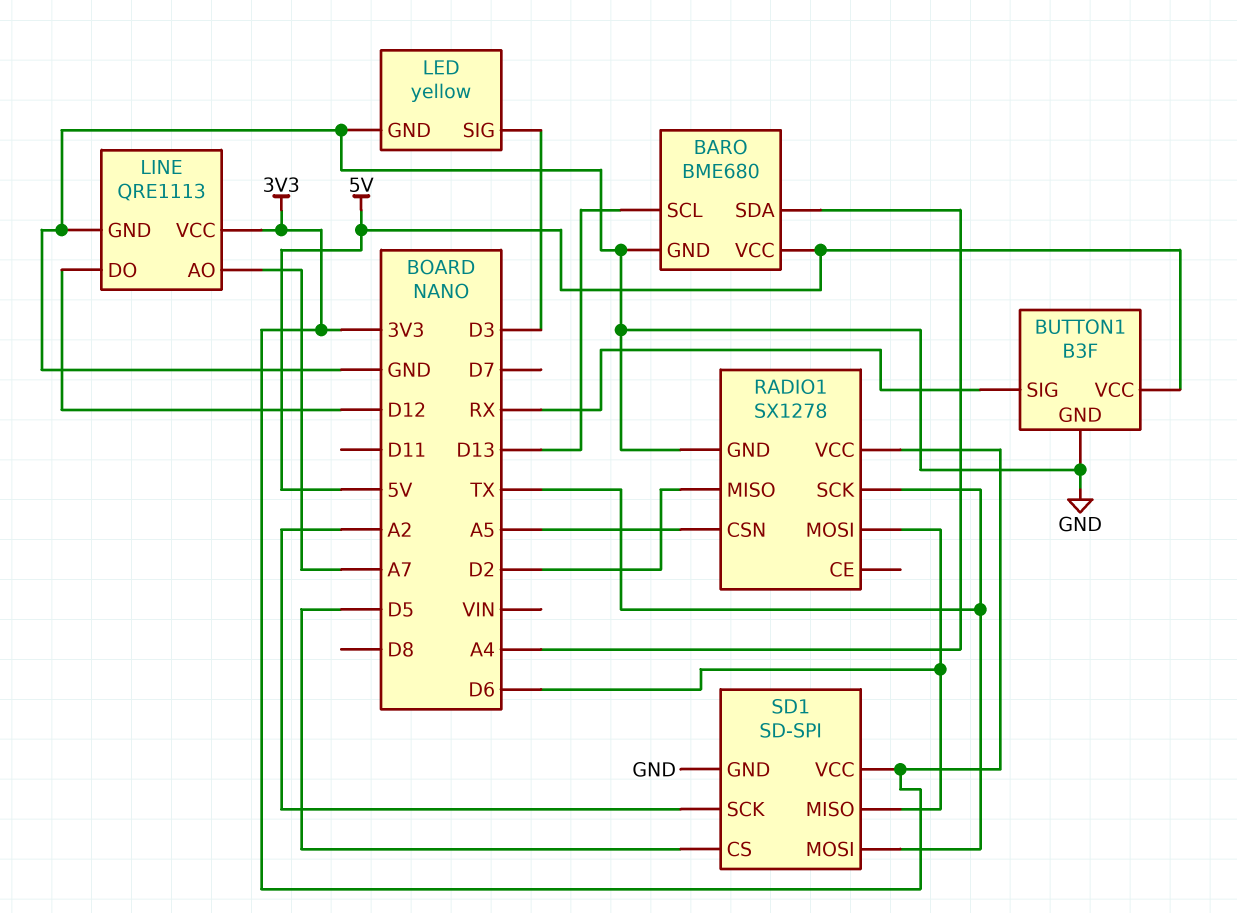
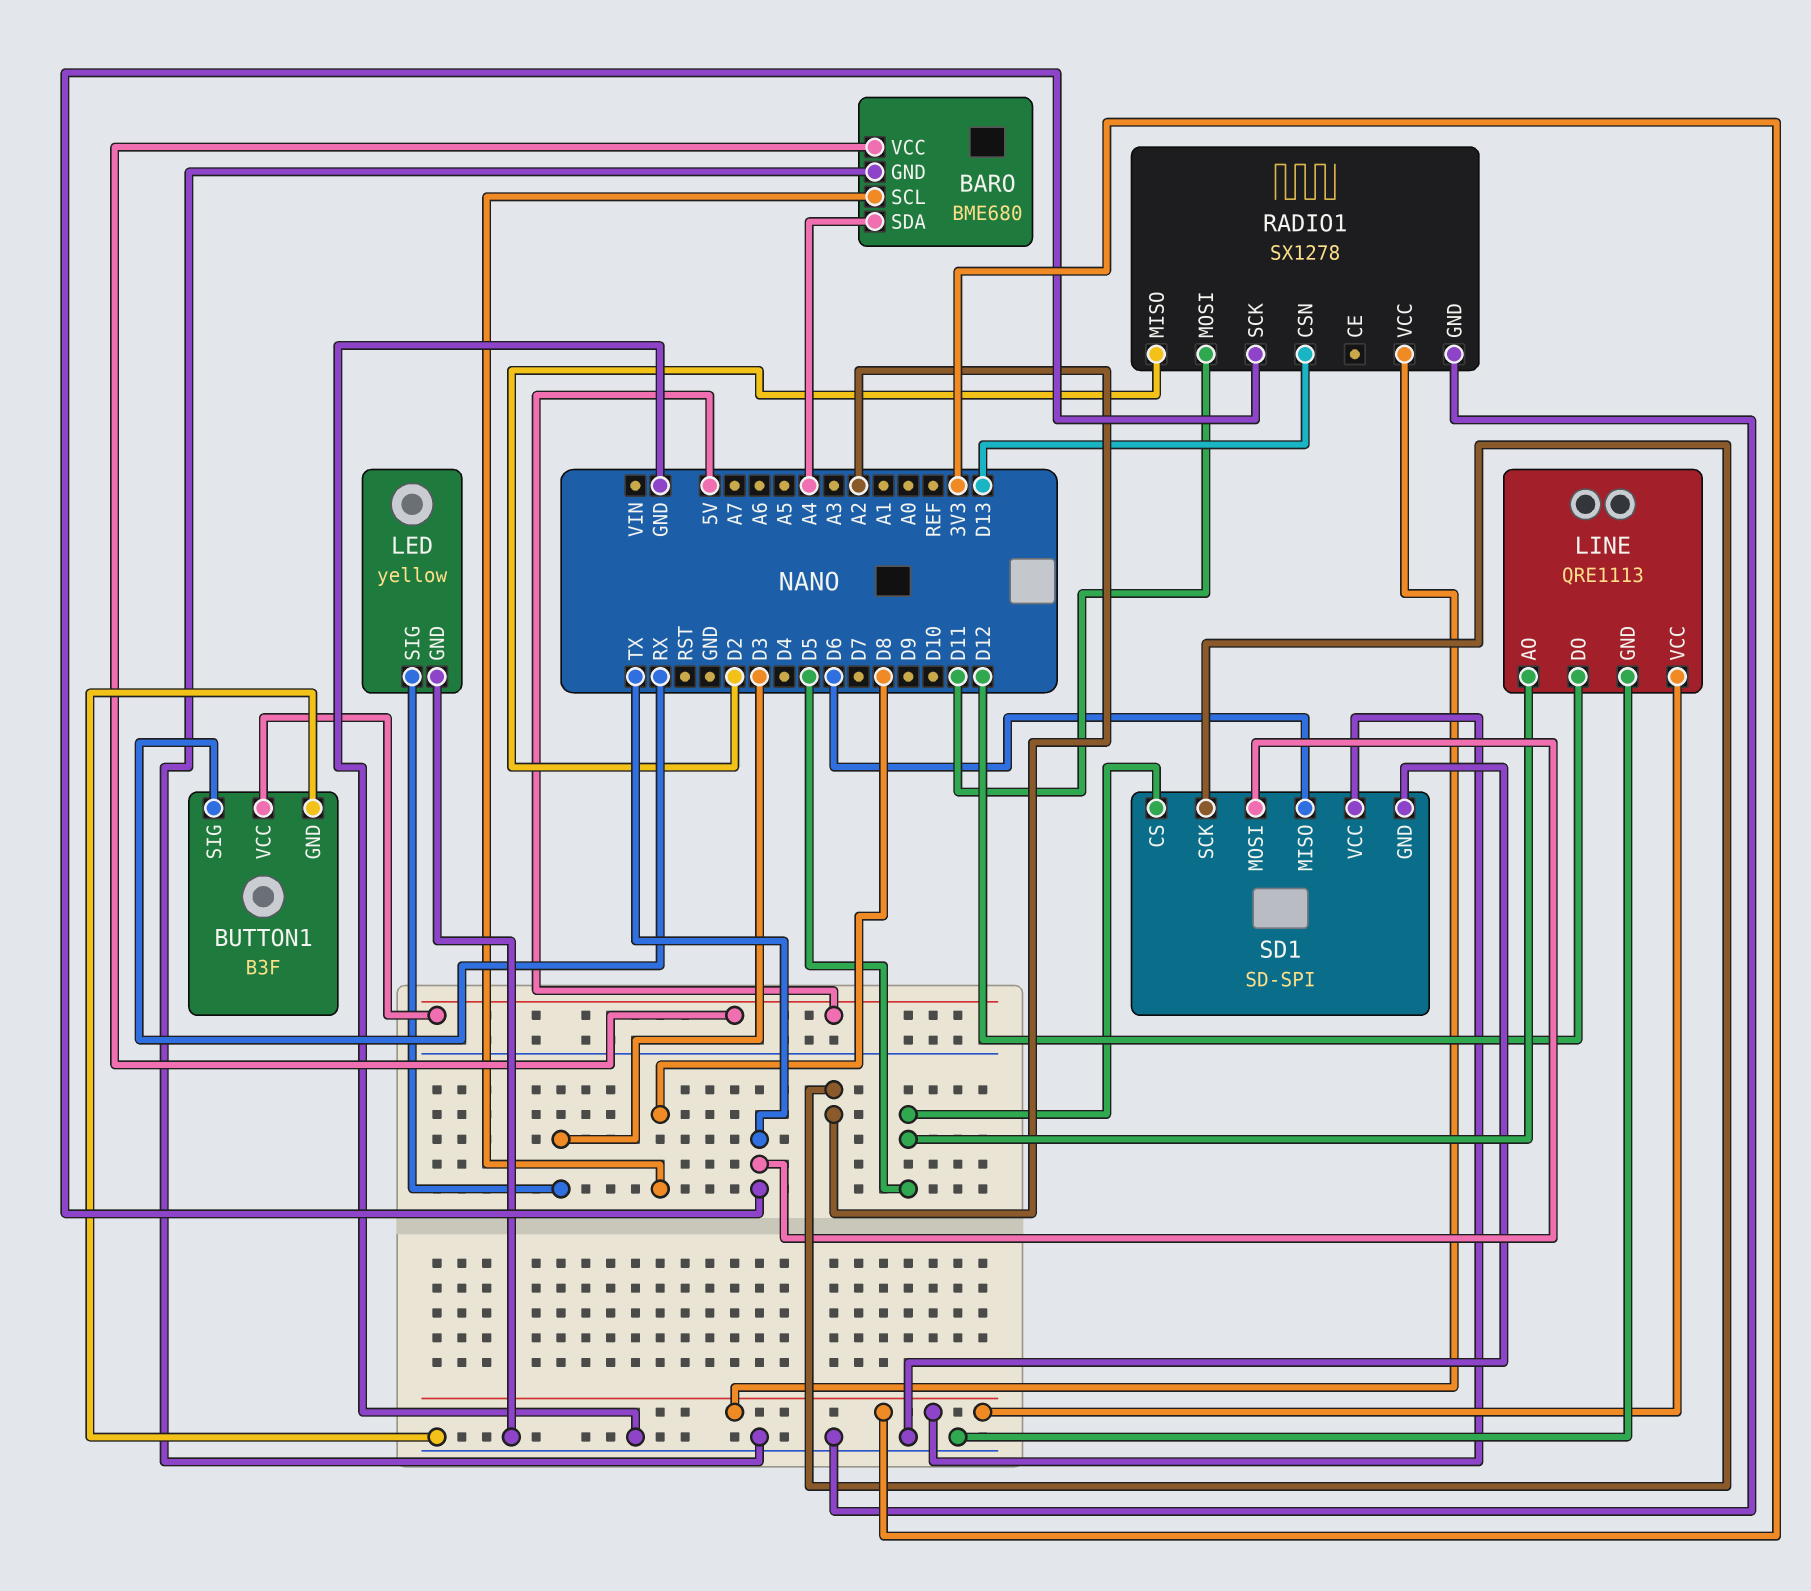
BARO pin SCL: D13 -> D8
LINE pin AO: A7 -> D5
RADIO1 pin CSN: A5 -> D13
RADIO1 pin MOSI: D6 -> D11

